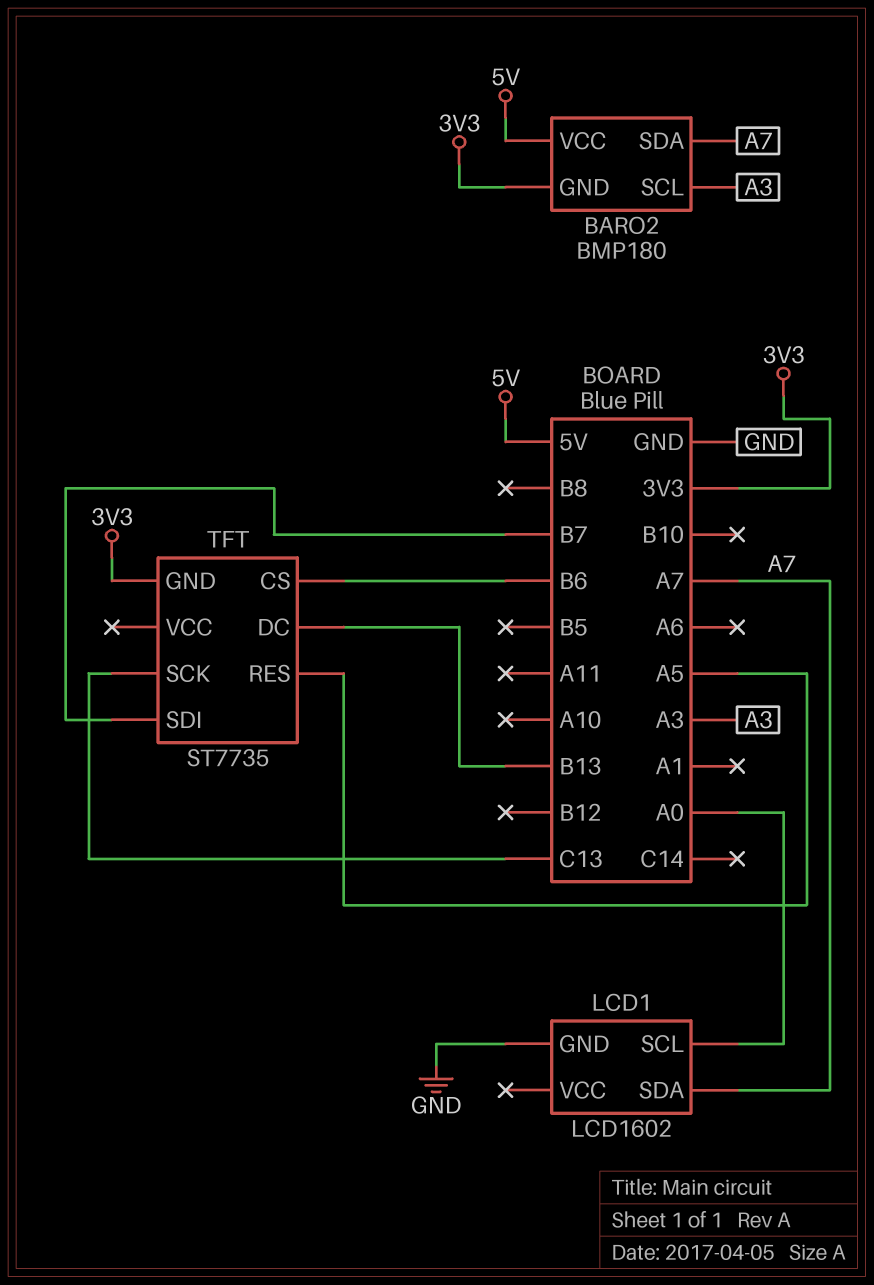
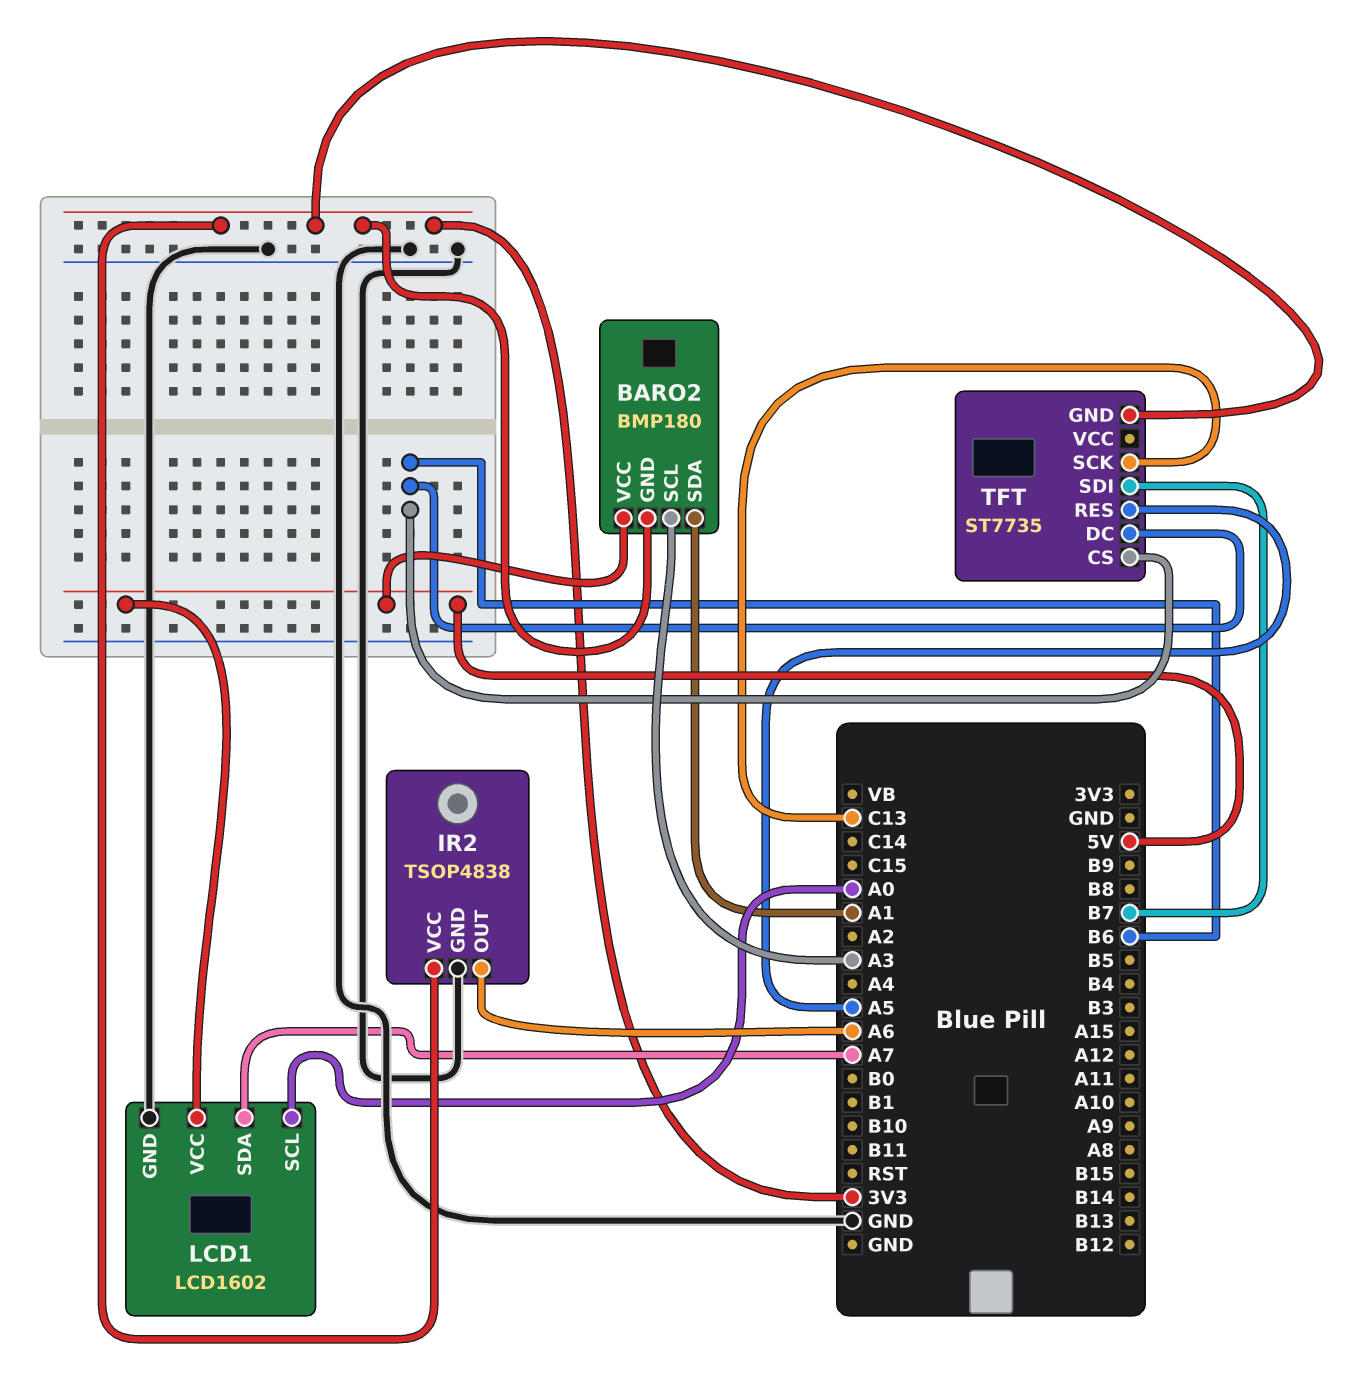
BARO2 pin SDA: A7 -> A1
IR2: none -> TSOP4838
IR2 pin GND: none -> GND
IR2 pin OUT: none -> A6
IR2 pin VCC: none -> 3V3
LCD1 pin VCC: none -> 5V
TFT pin DC: B13 -> B6

